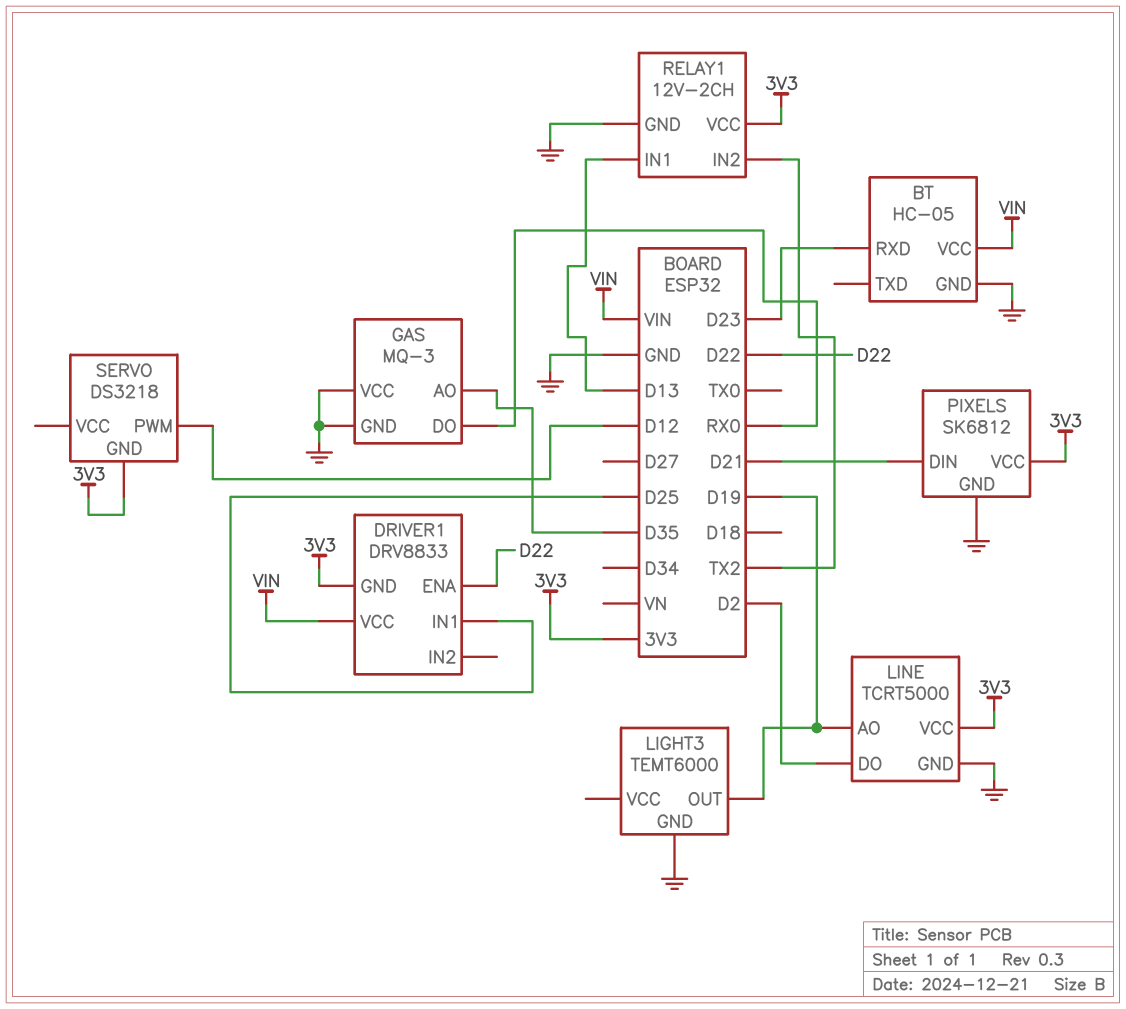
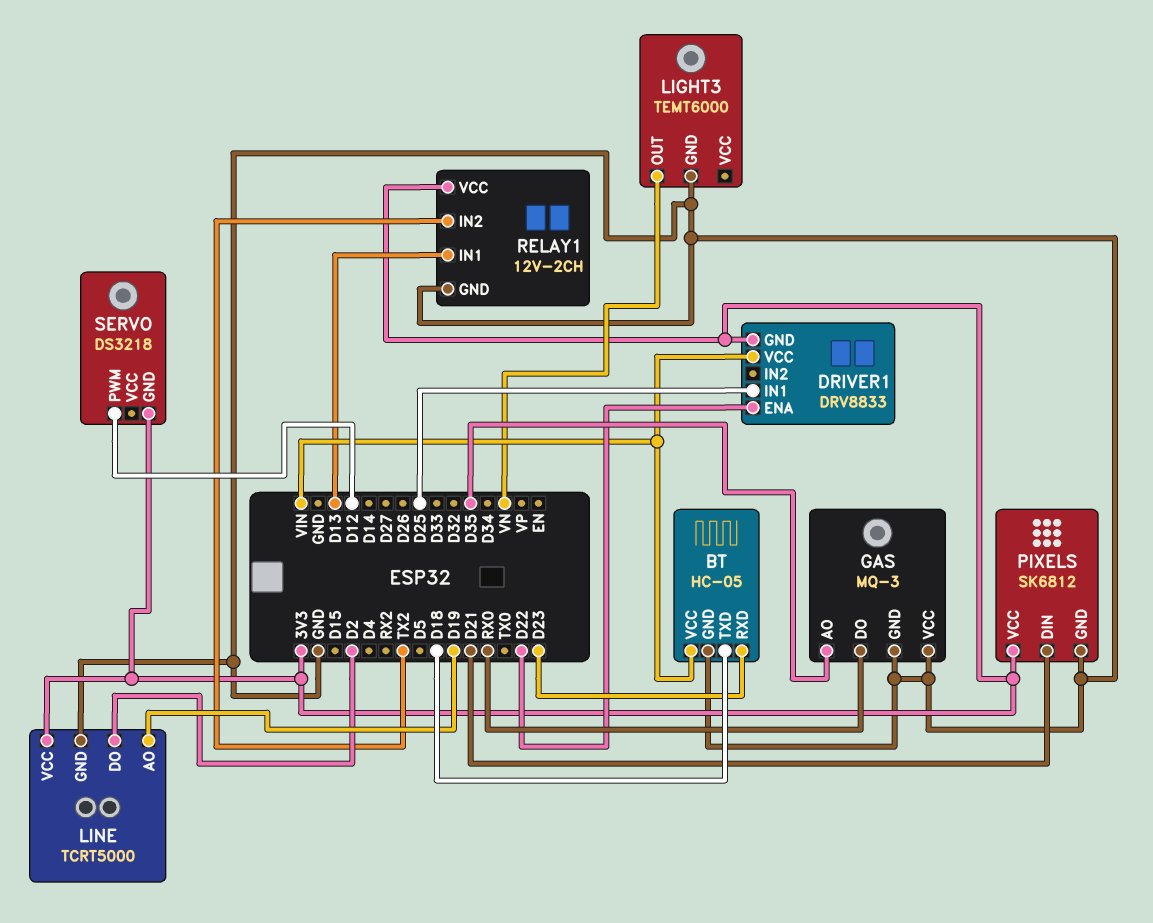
BT pin TXD: none -> D18
LIGHT3 pin OUT: D19 -> VN

